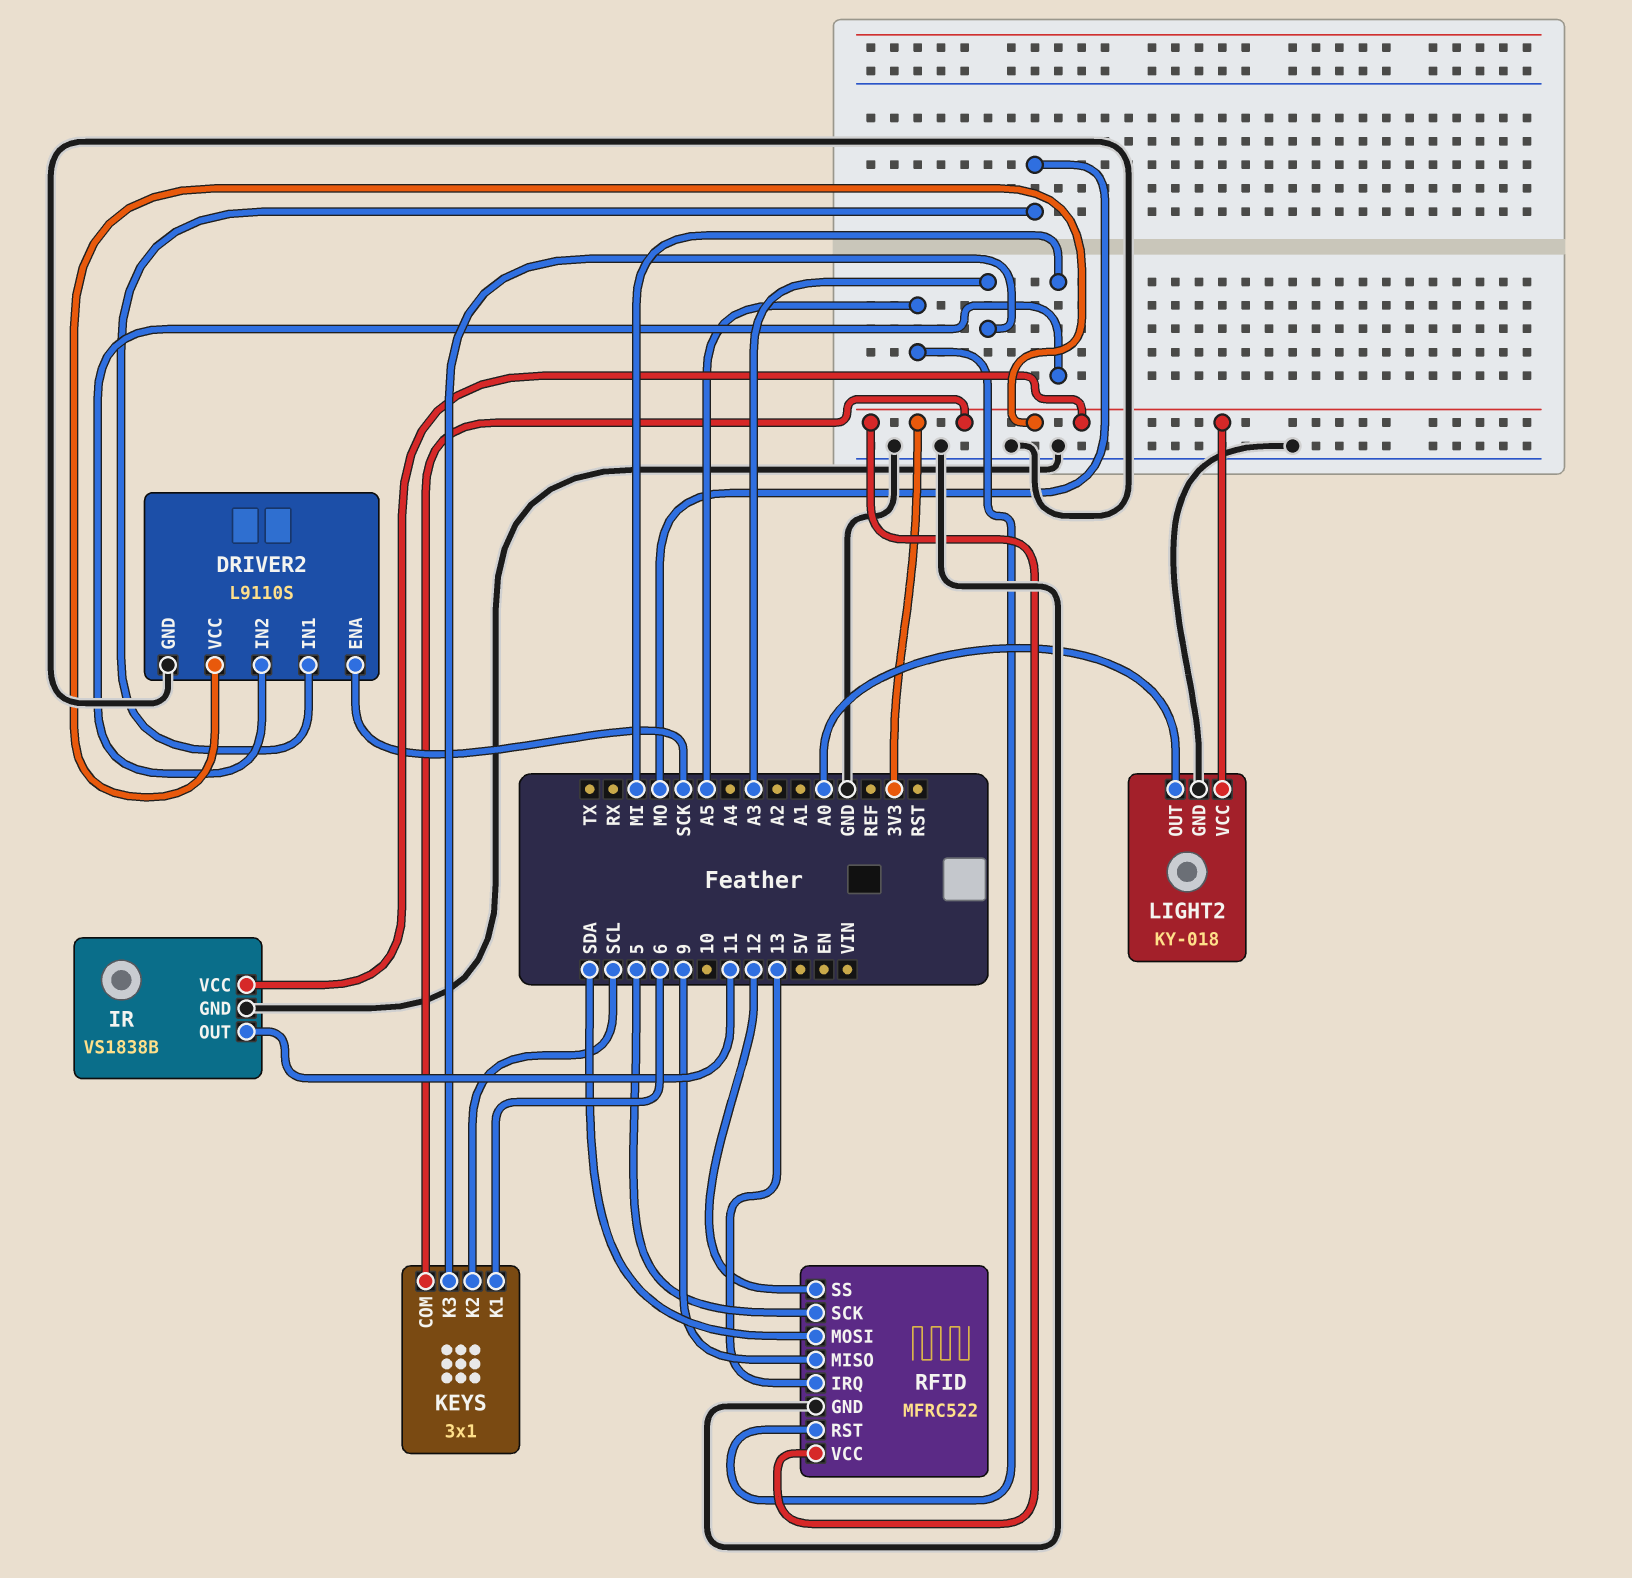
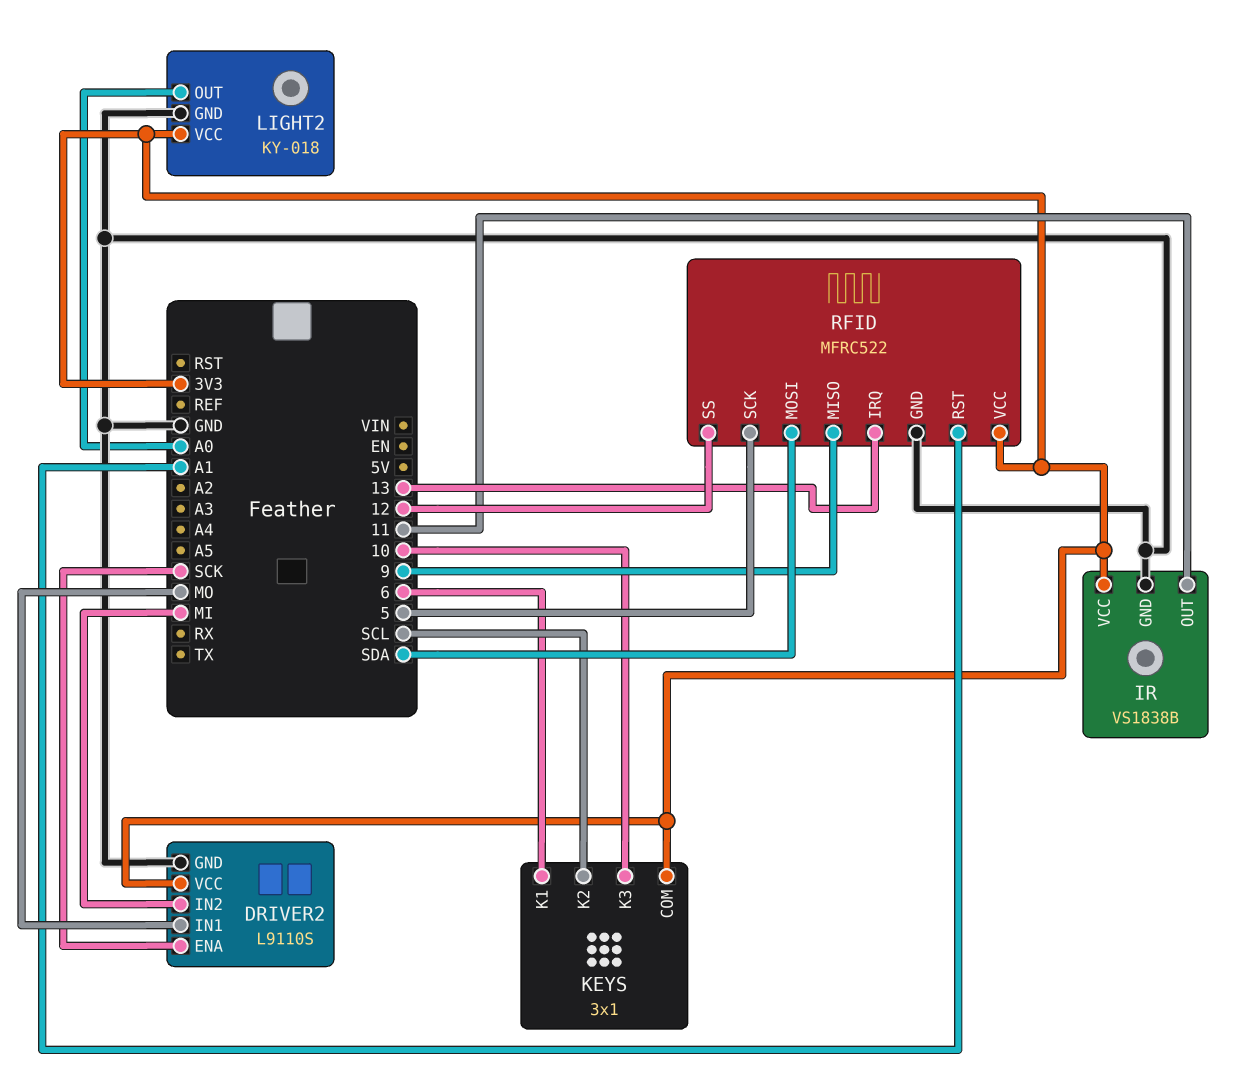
KEYS pin K3: A3 -> 10
RFID pin RST: A5 -> A1

